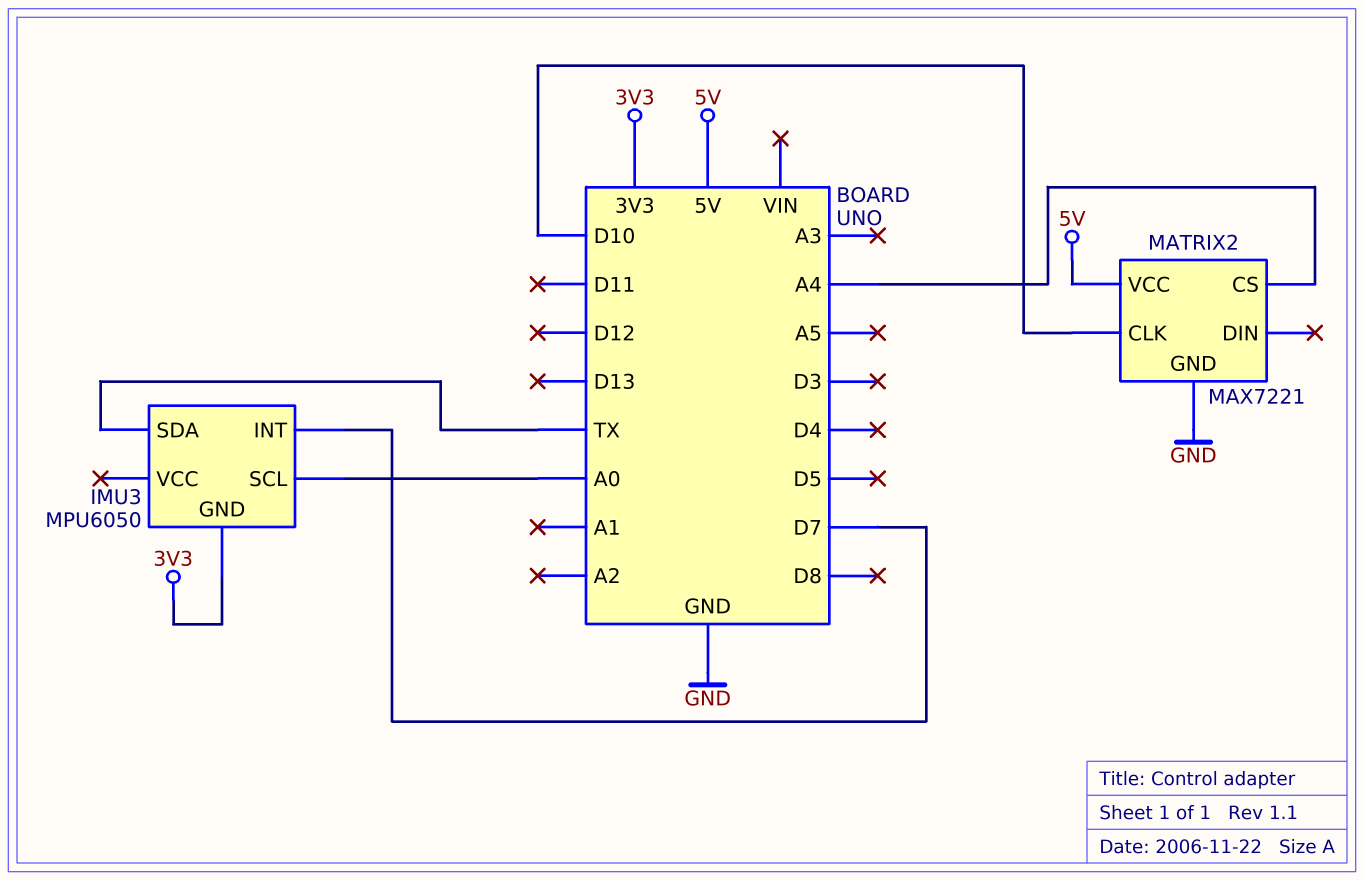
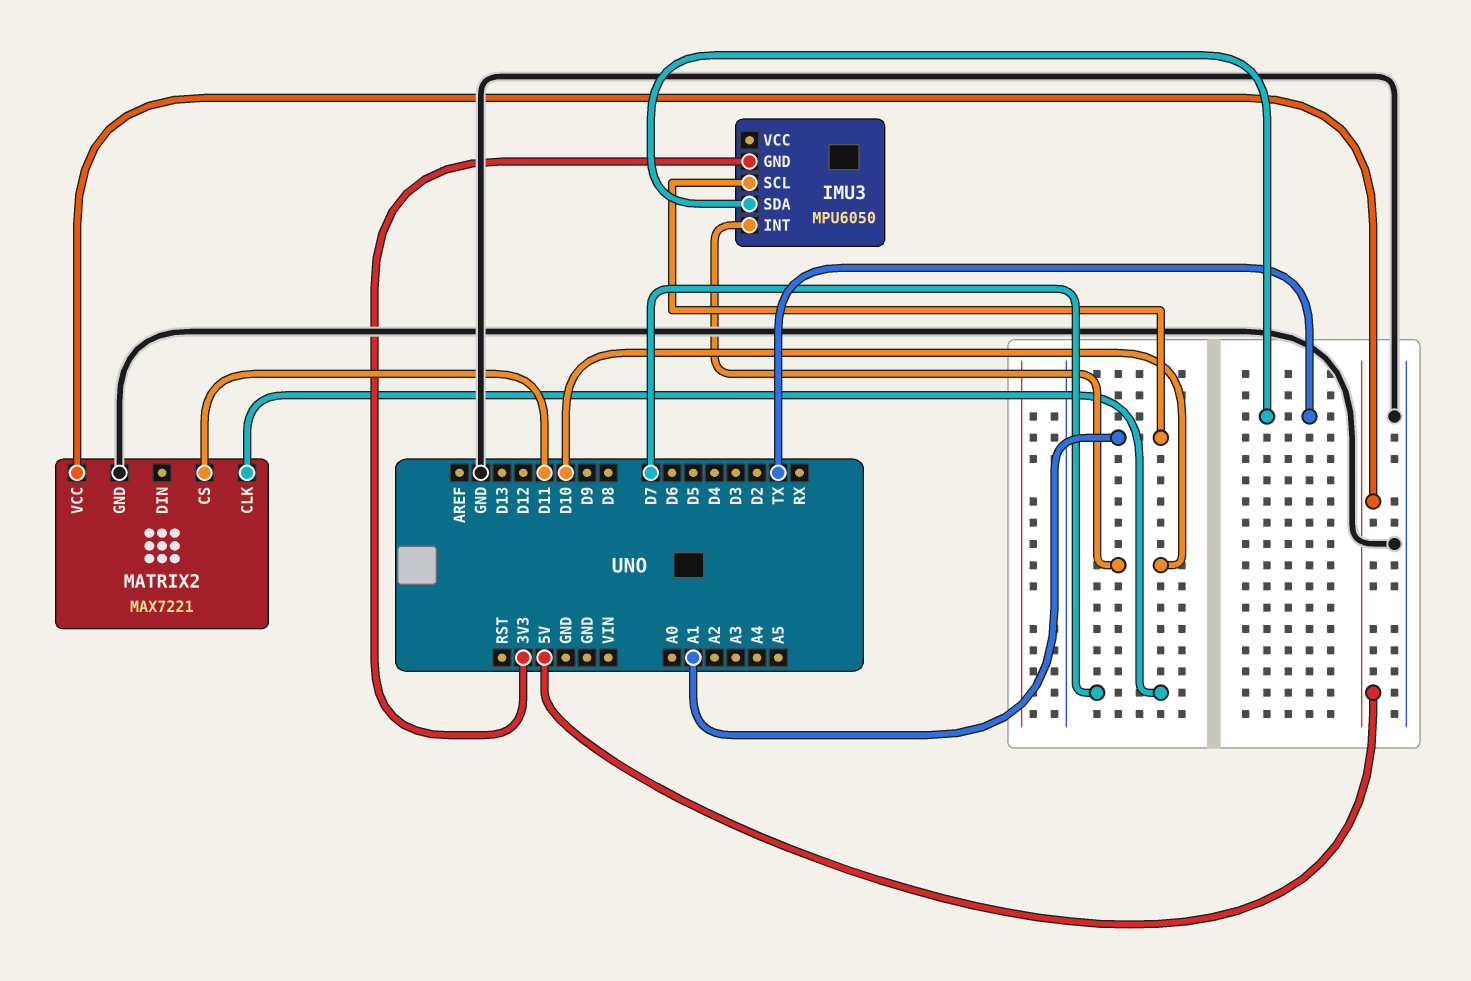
IMU3 pin INT: D7 -> D10
IMU3 pin SCL: A0 -> A1
MATRIX2 pin CLK: D10 -> D7
MATRIX2 pin CS: A4 -> D11

